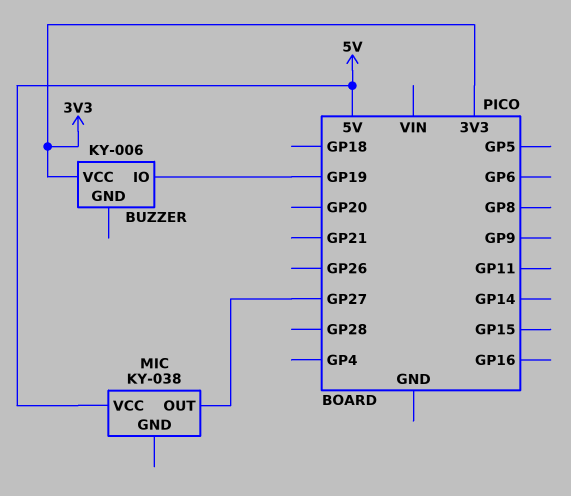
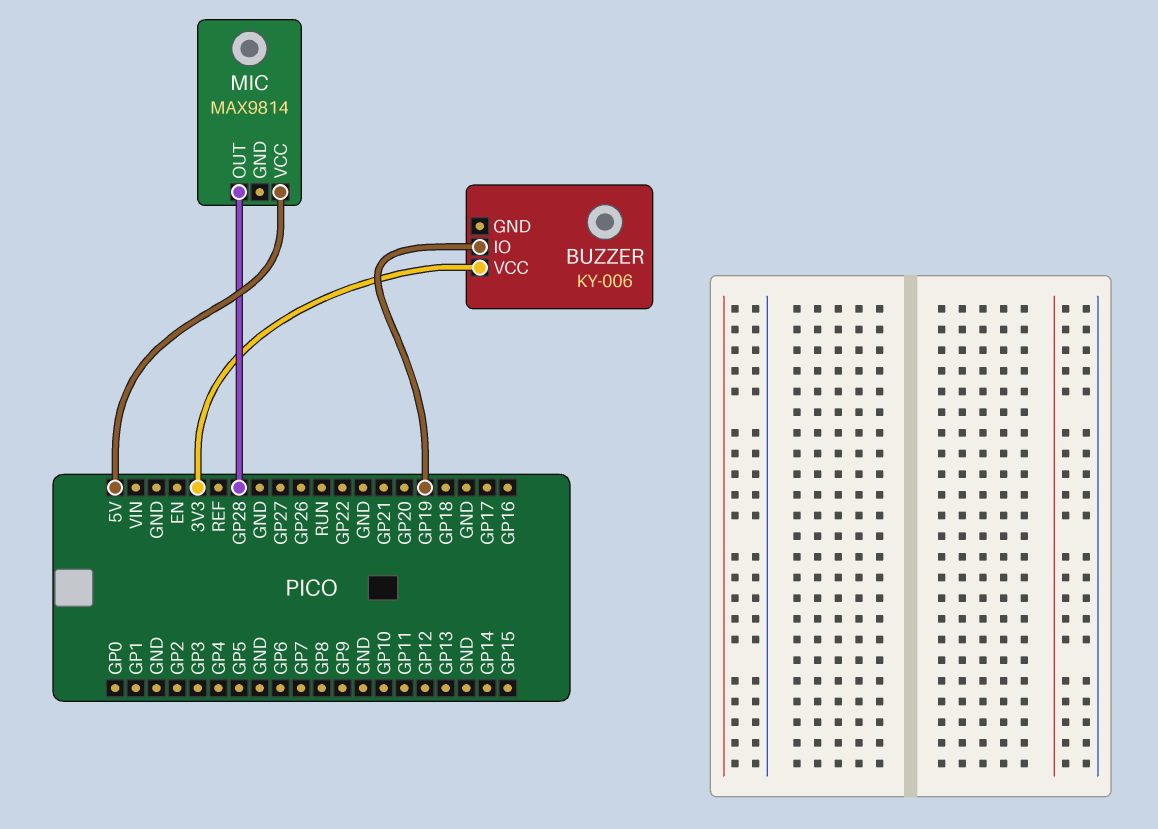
MIC: KY-038 -> MAX9814
MIC pin OUT: GP27 -> GP28

